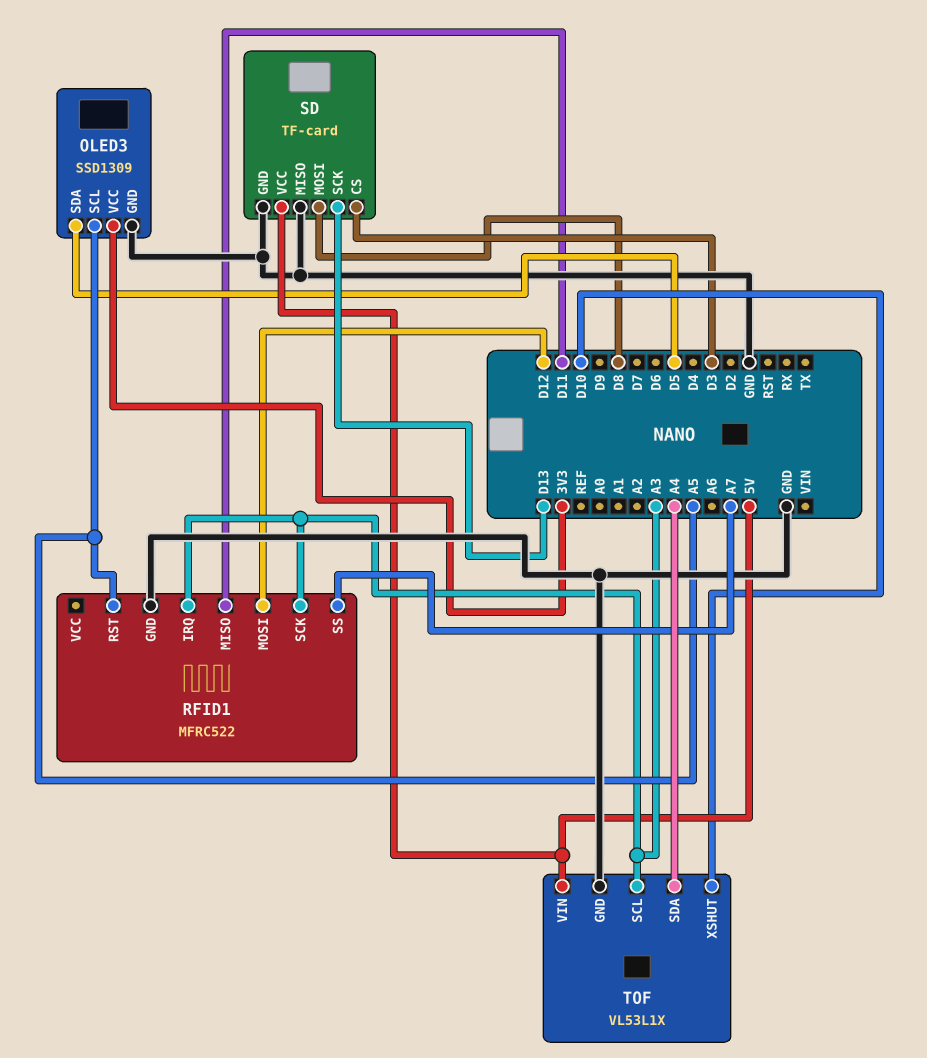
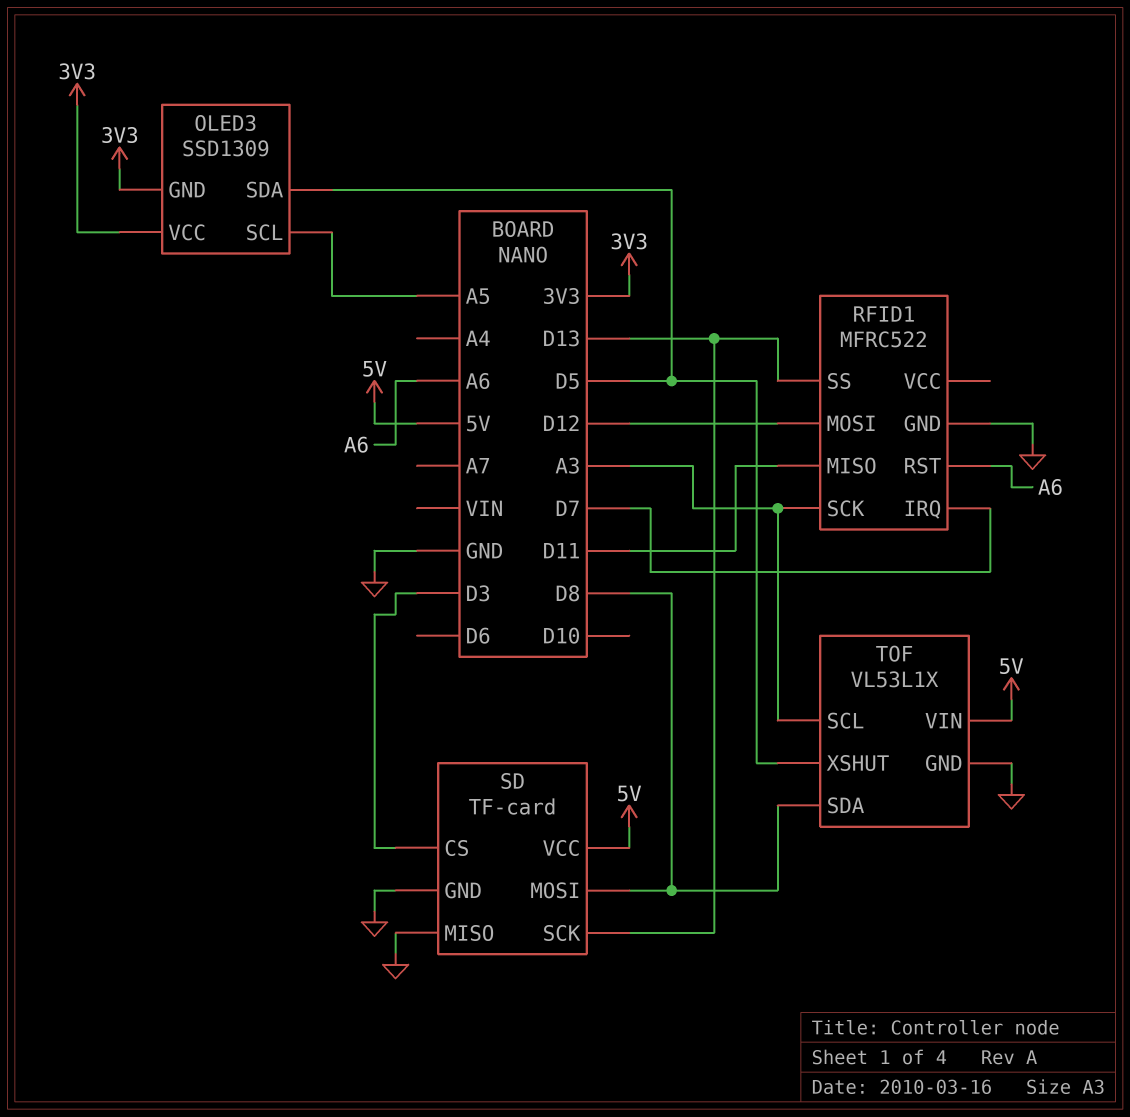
OLED3 pin GND: GND -> 3V3
RFID1 pin IRQ: A3 -> D7
RFID1 pin RST: A5 -> A6
RFID1 pin SS: A7 -> D13
TOF pin SDA: A4 -> D8
TOF pin XSHUT: D10 -> D5

